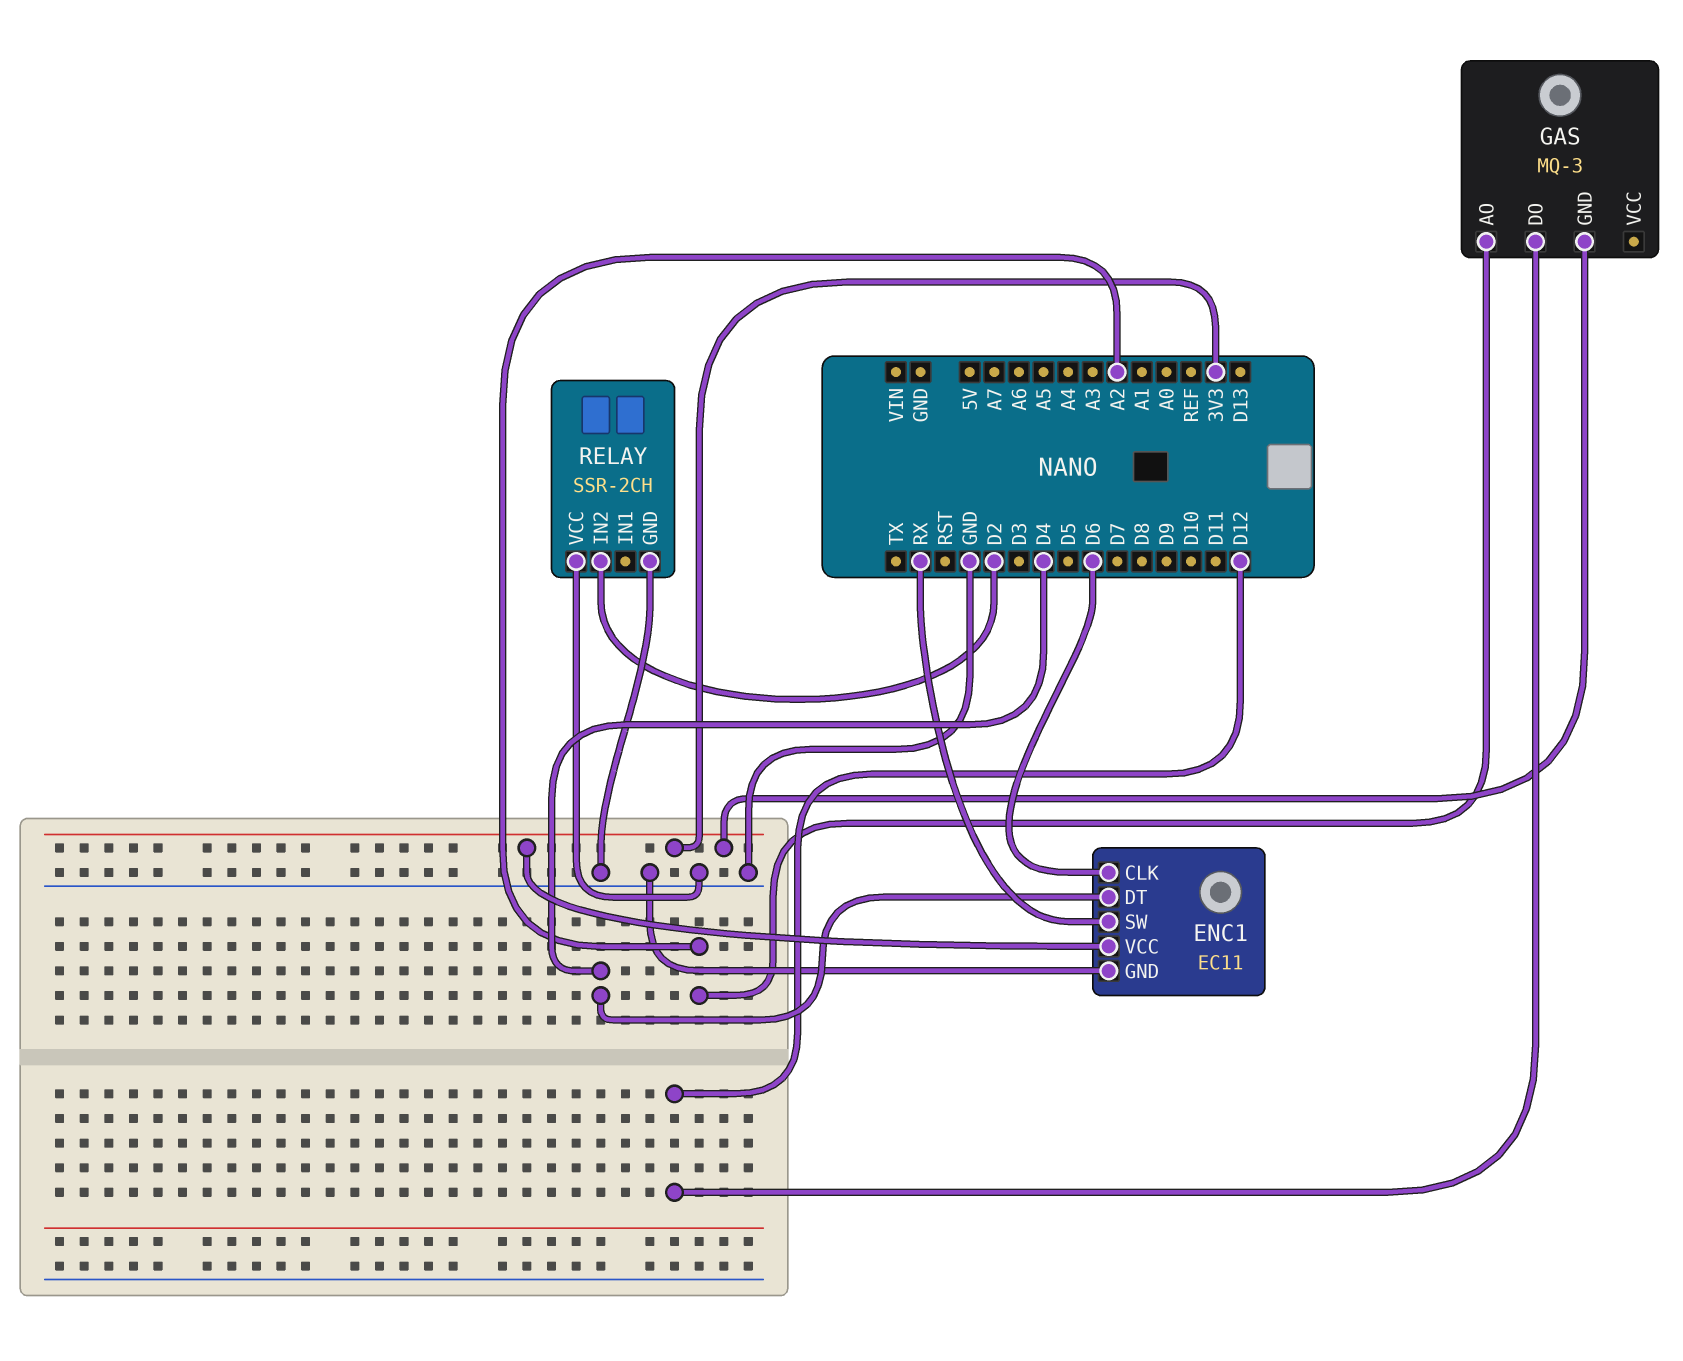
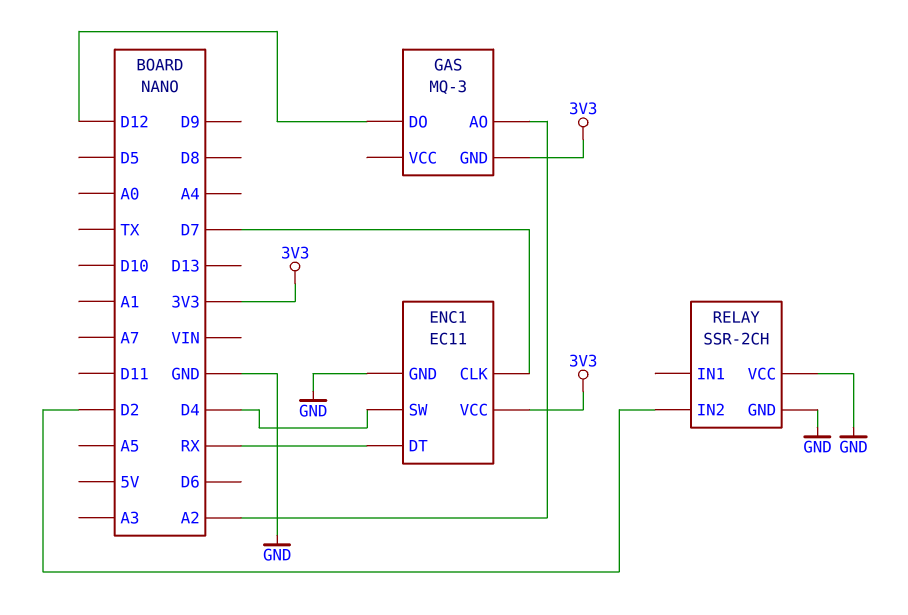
ENC1 pin CLK: D6 -> D7
ENC1 pin DT: D4 -> RX
ENC1 pin SW: RX -> D4

